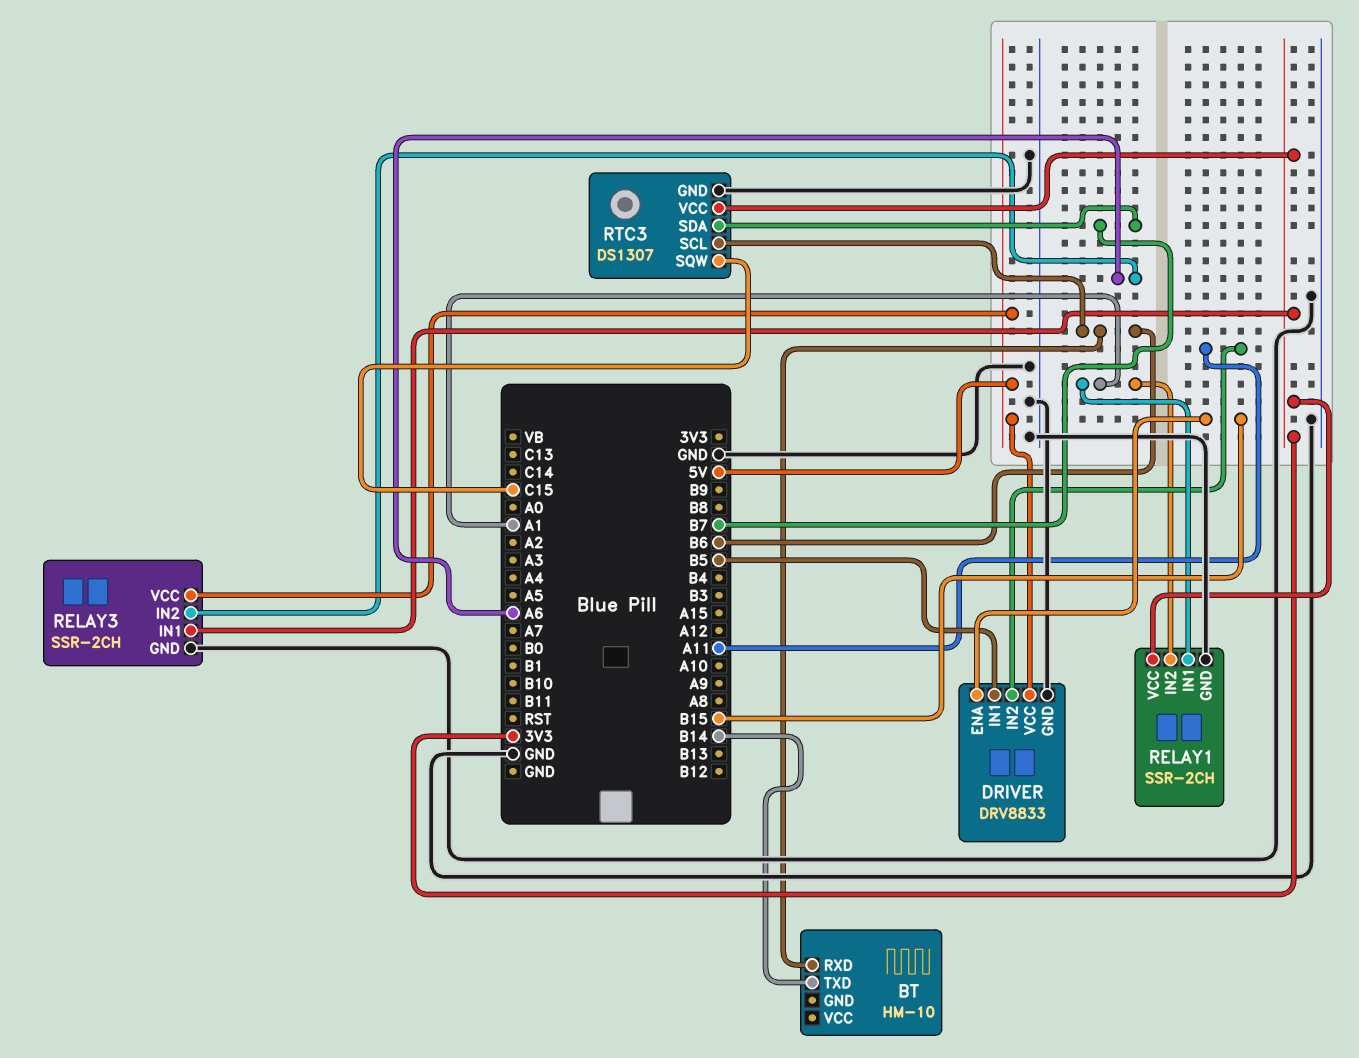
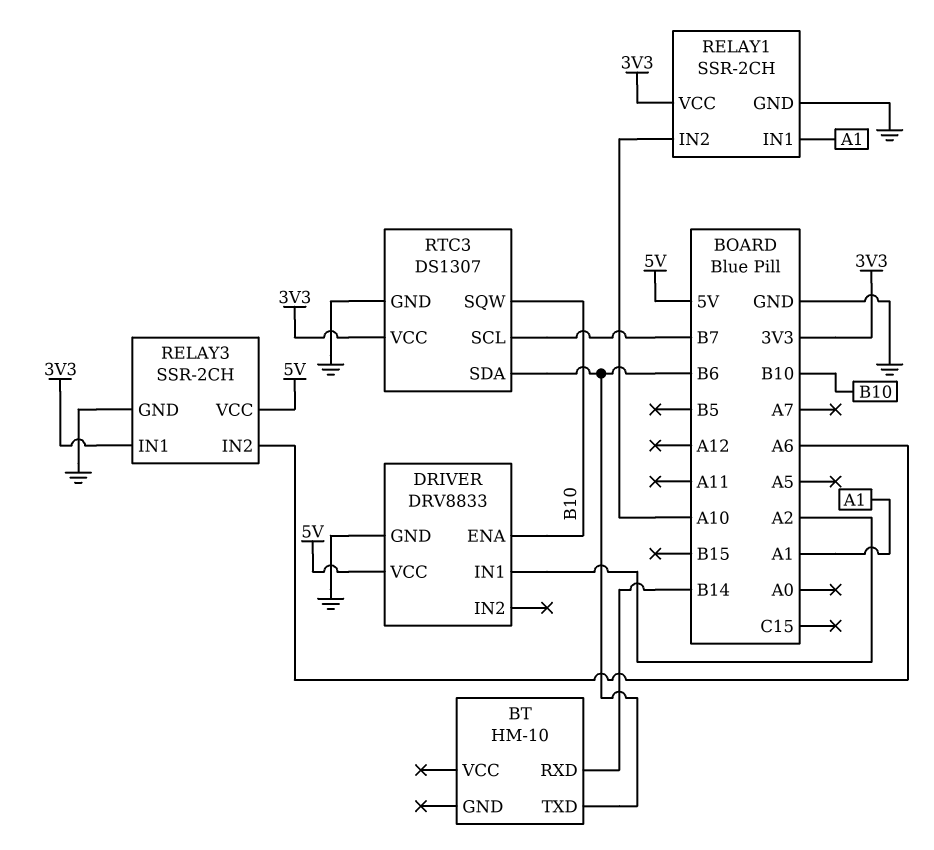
BT pin RXD: B6 -> B14
BT pin TXD: B14 -> B6
DRIVER pin ENA: B15 -> B10
DRIVER pin IN1: B5 -> A2
DRIVER pin IN2: A11 -> none
RELAY1 pin IN2: A1 -> A10
RTC3 pin SCL: B6 -> B7
RTC3 pin SDA: B7 -> B6
RTC3 pin SQW: C15 -> B10

